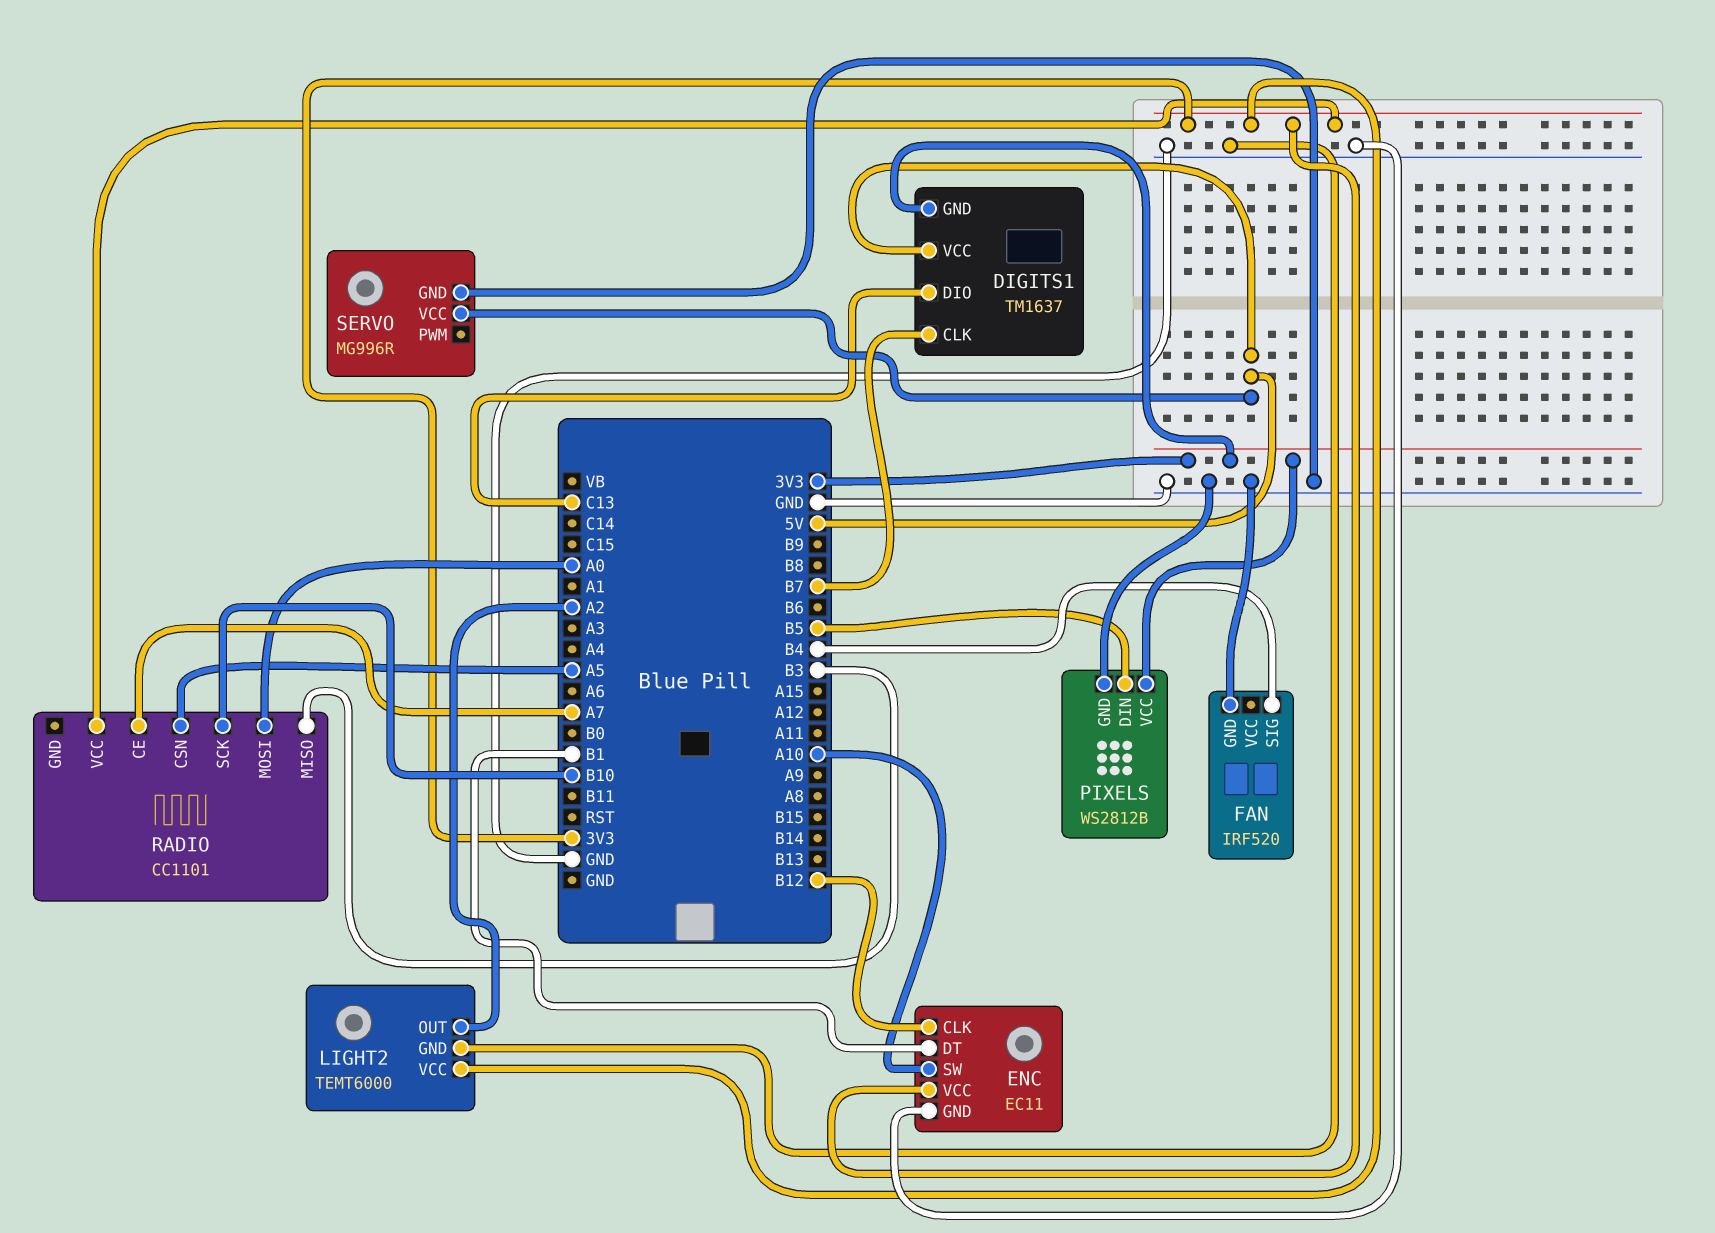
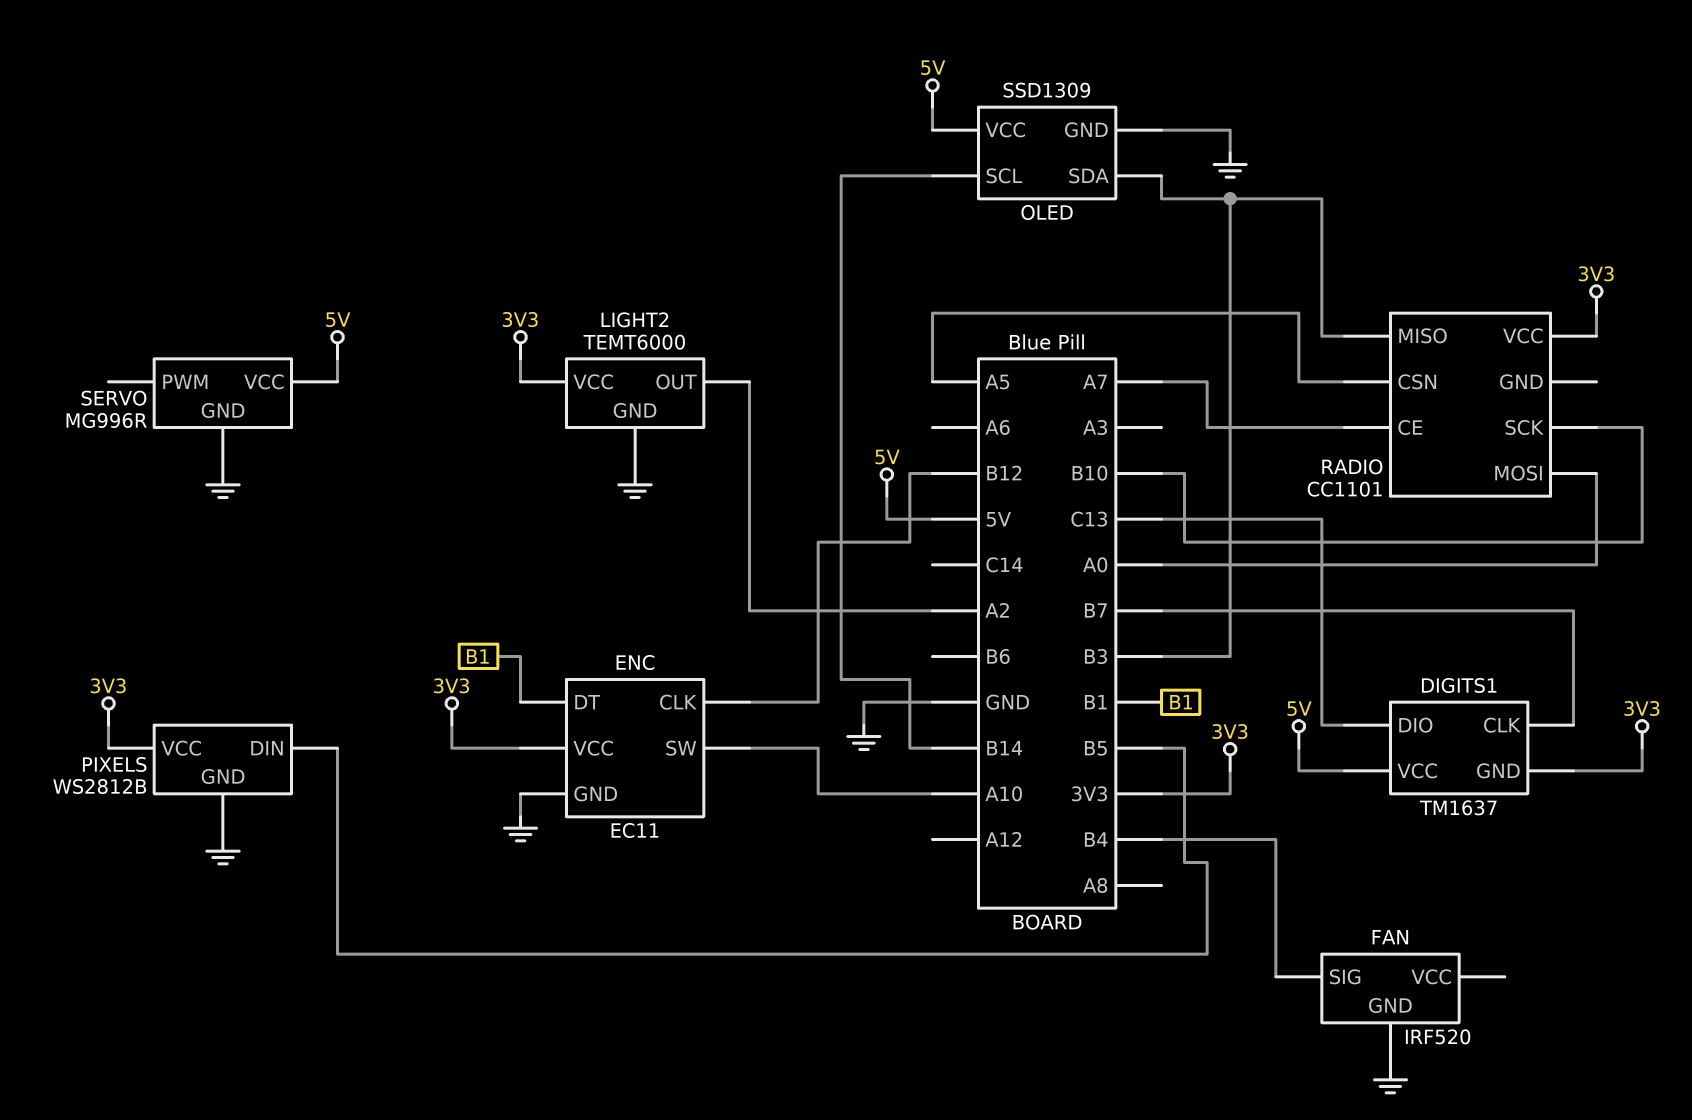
OLED: none -> SSD1309
OLED pin GND: none -> GND
OLED pin SCL: none -> B14
OLED pin SDA: none -> B3
OLED pin VCC: none -> 5V

